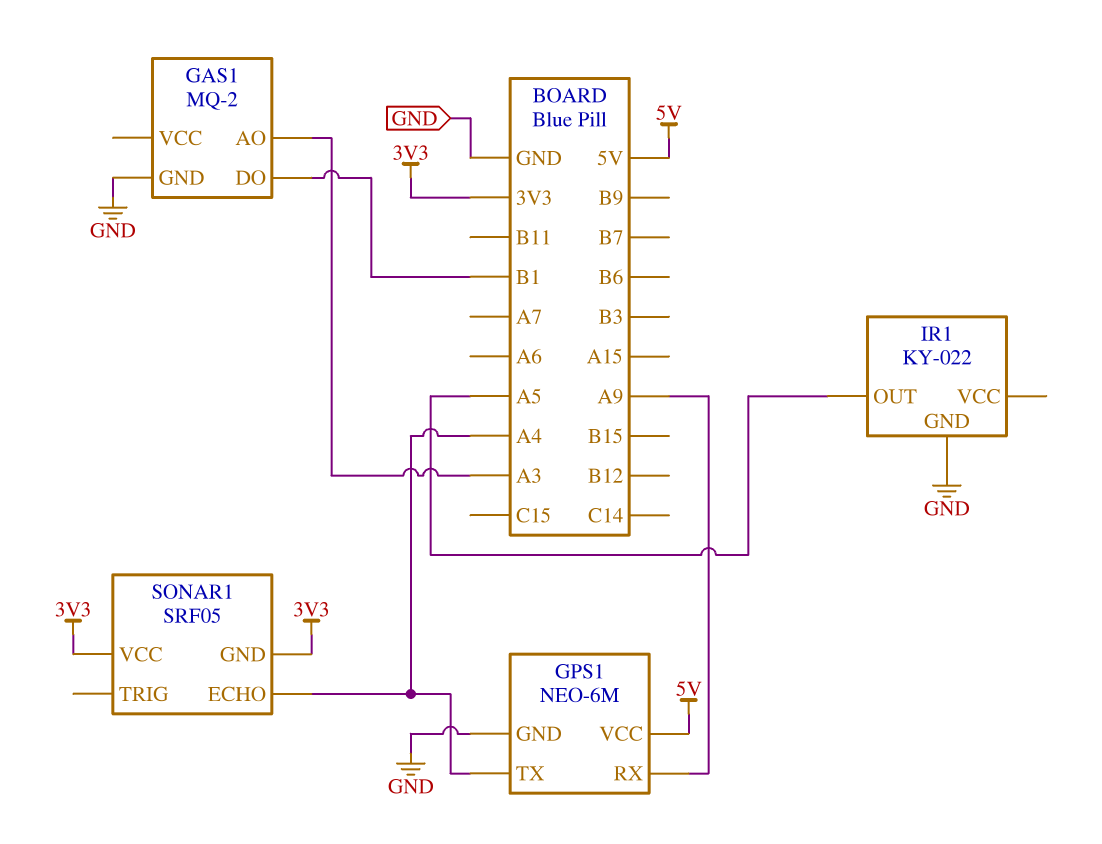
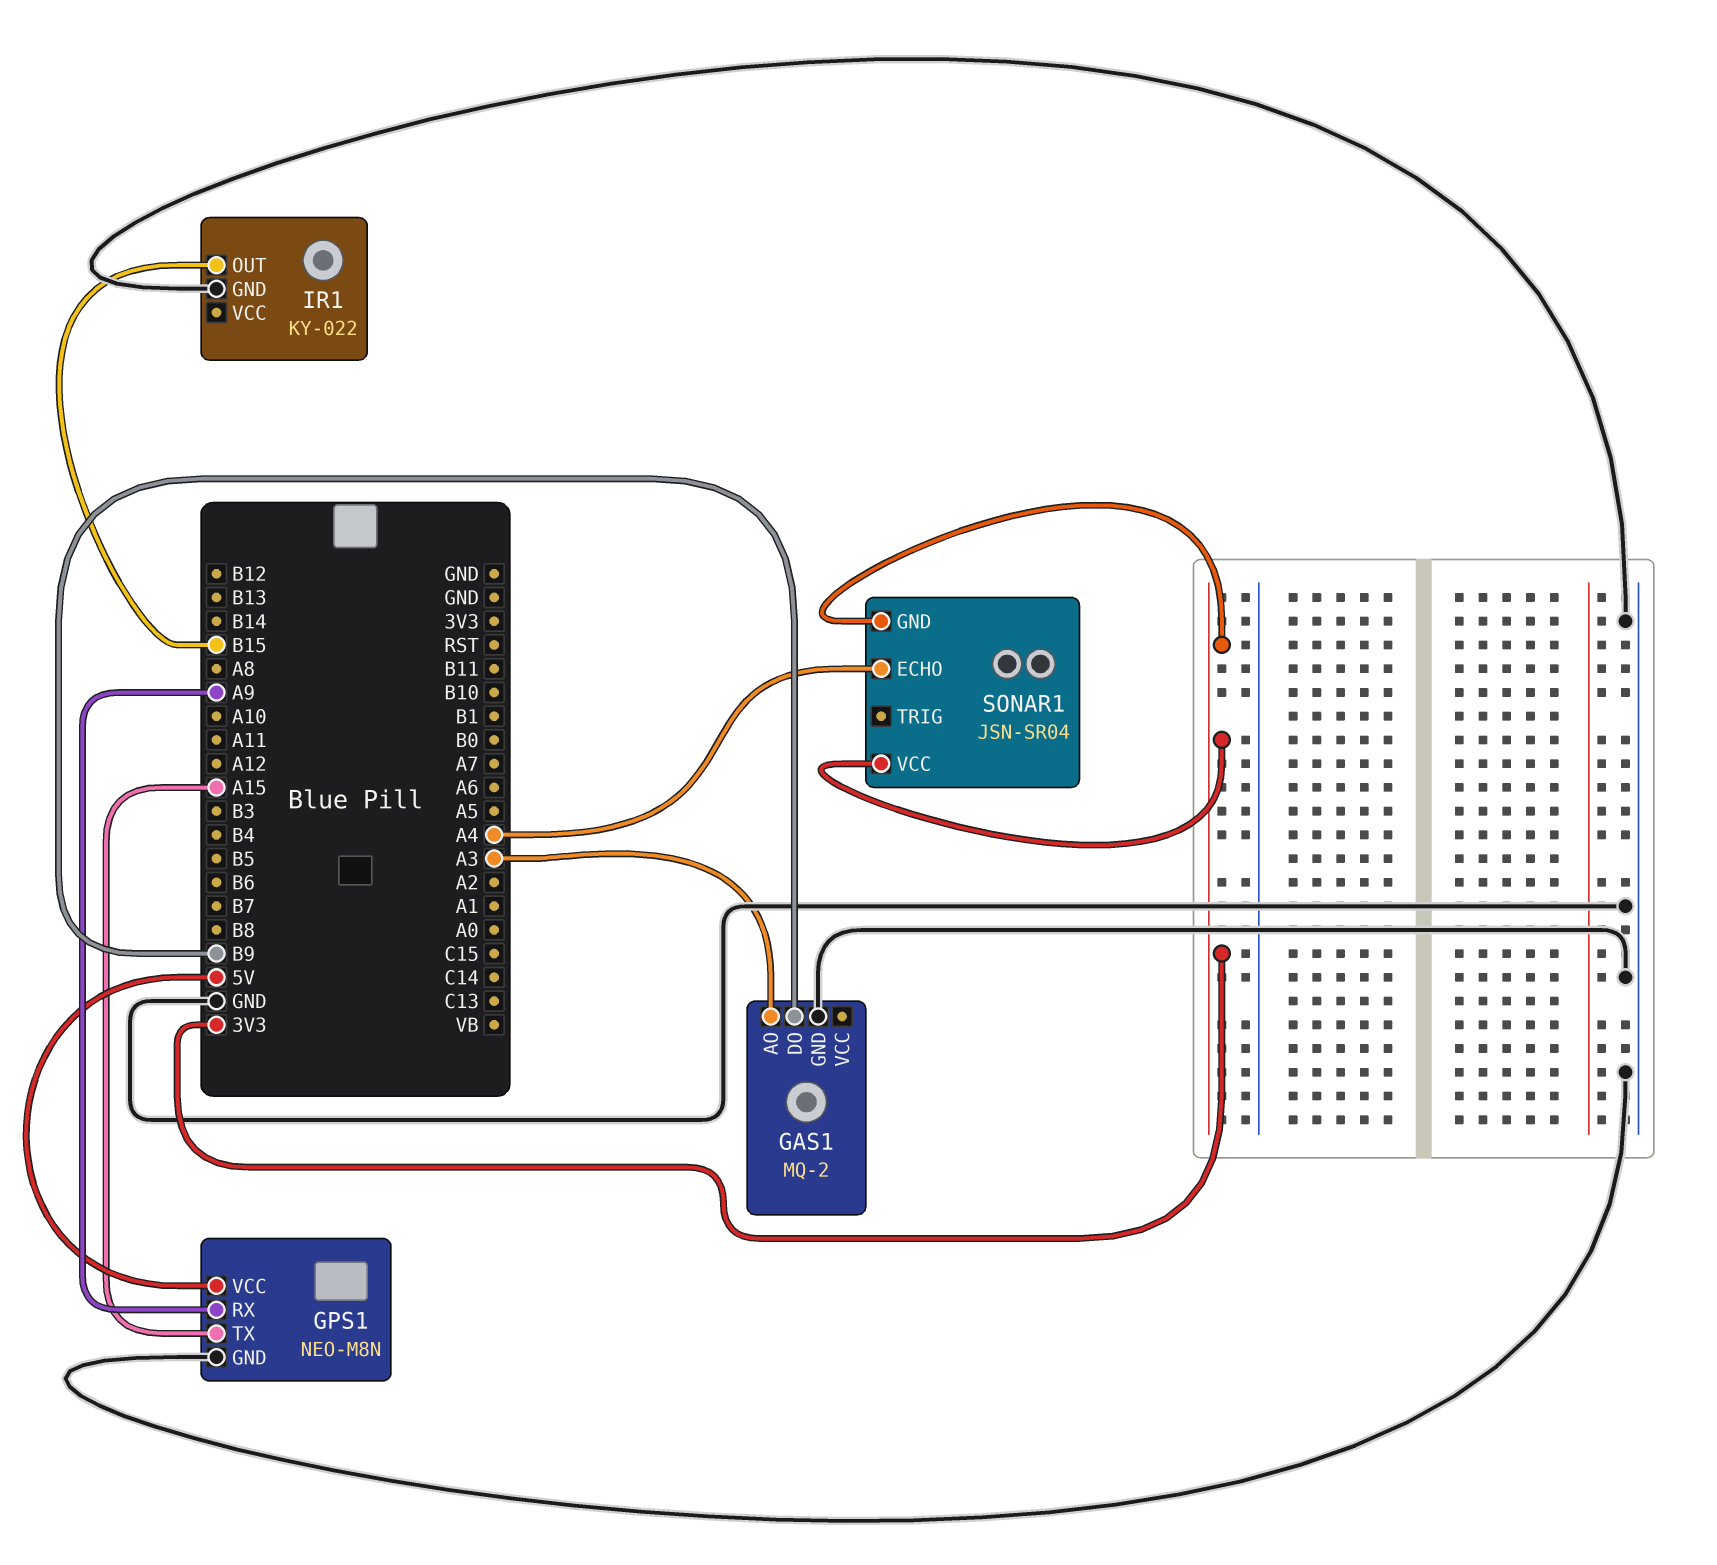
GAS1 pin DO: B1 -> B9
GPS1: NEO-6M -> NEO-M8N
GPS1 pin TX: A4 -> A15
IR1 pin OUT: A5 -> B15
SONAR1: SRF05 -> JSN-SR04

